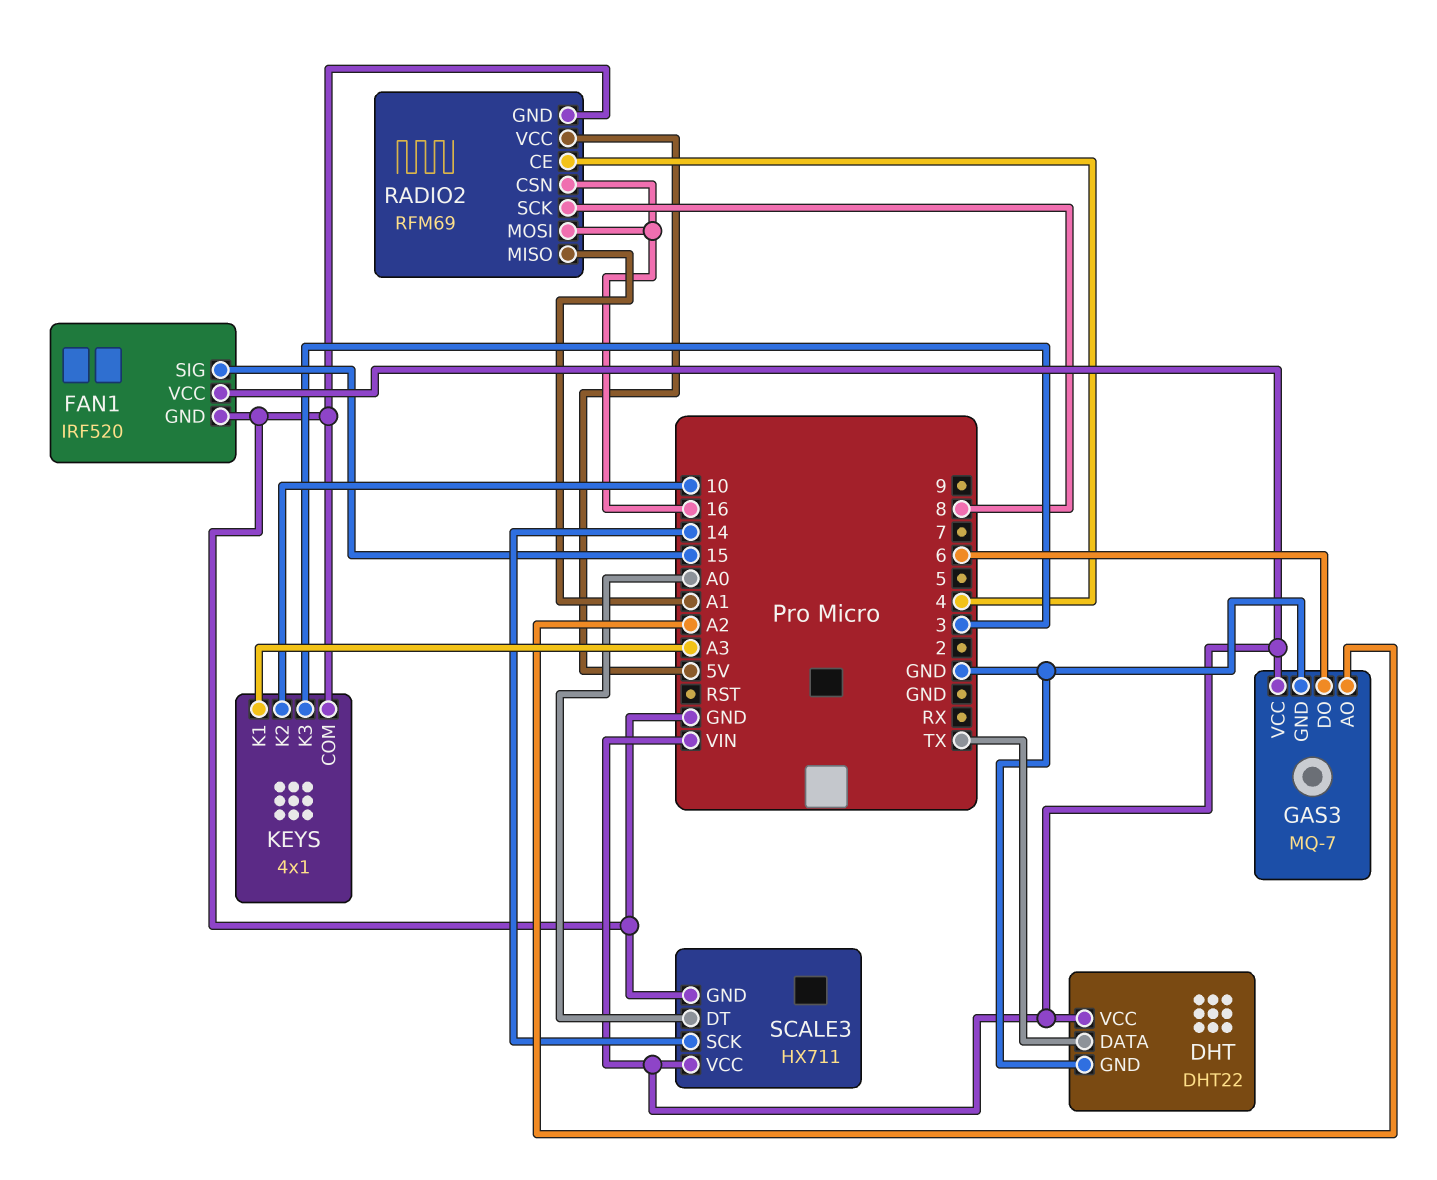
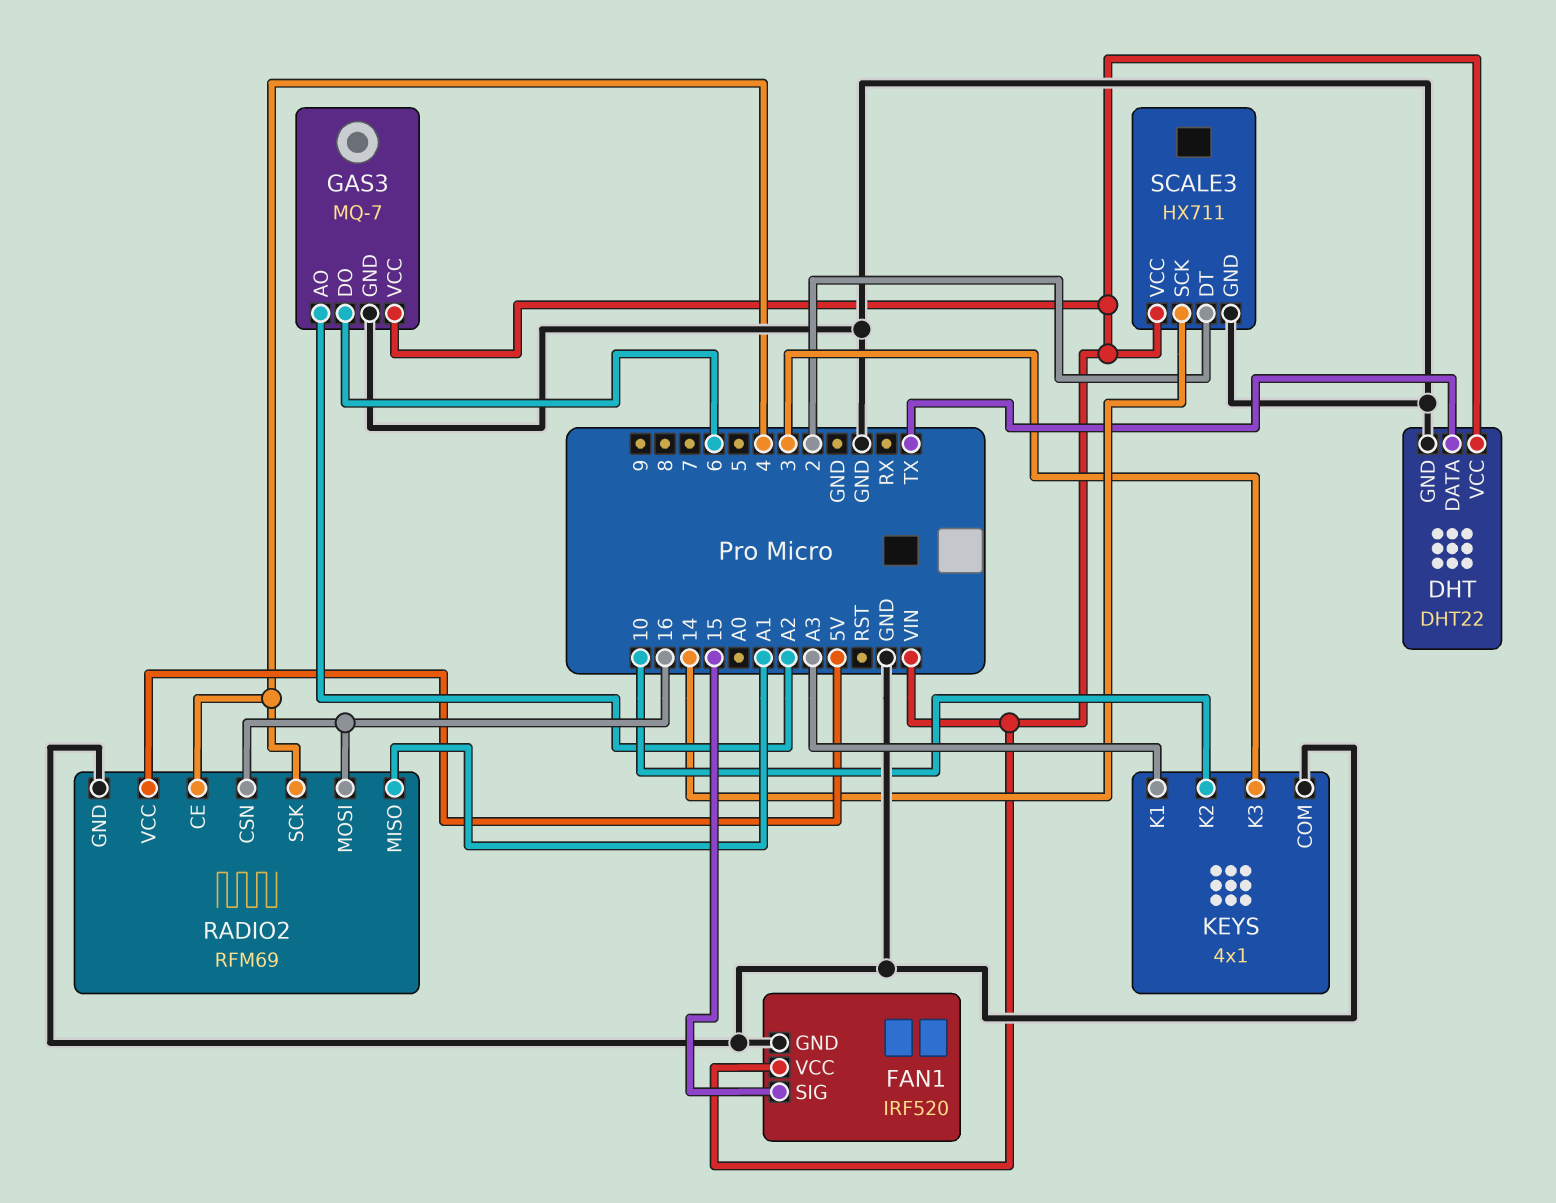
RADIO2 pin SCK: 8 -> 4
SCALE3 pin DT: A0 -> 2

